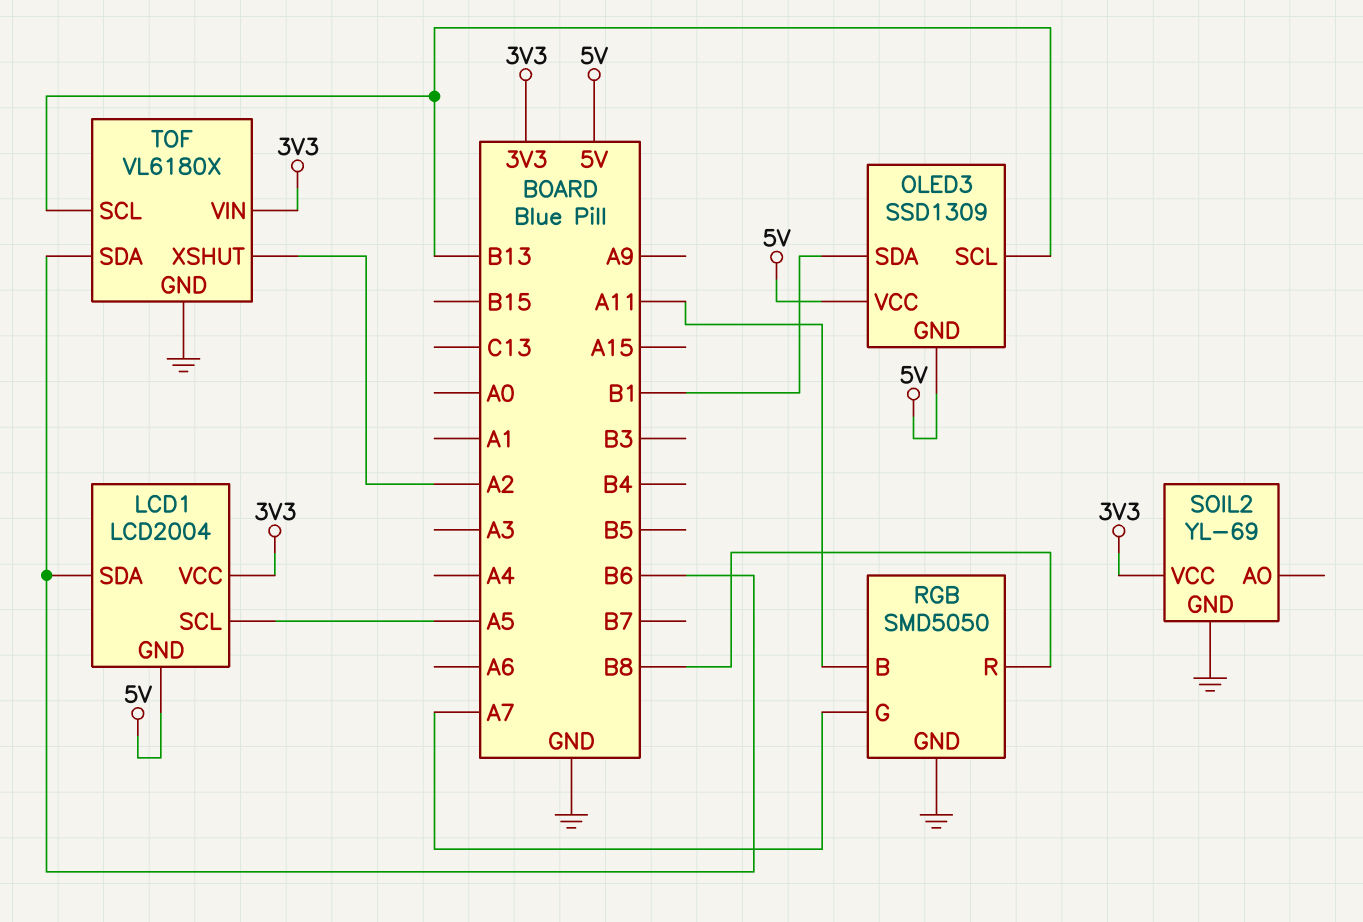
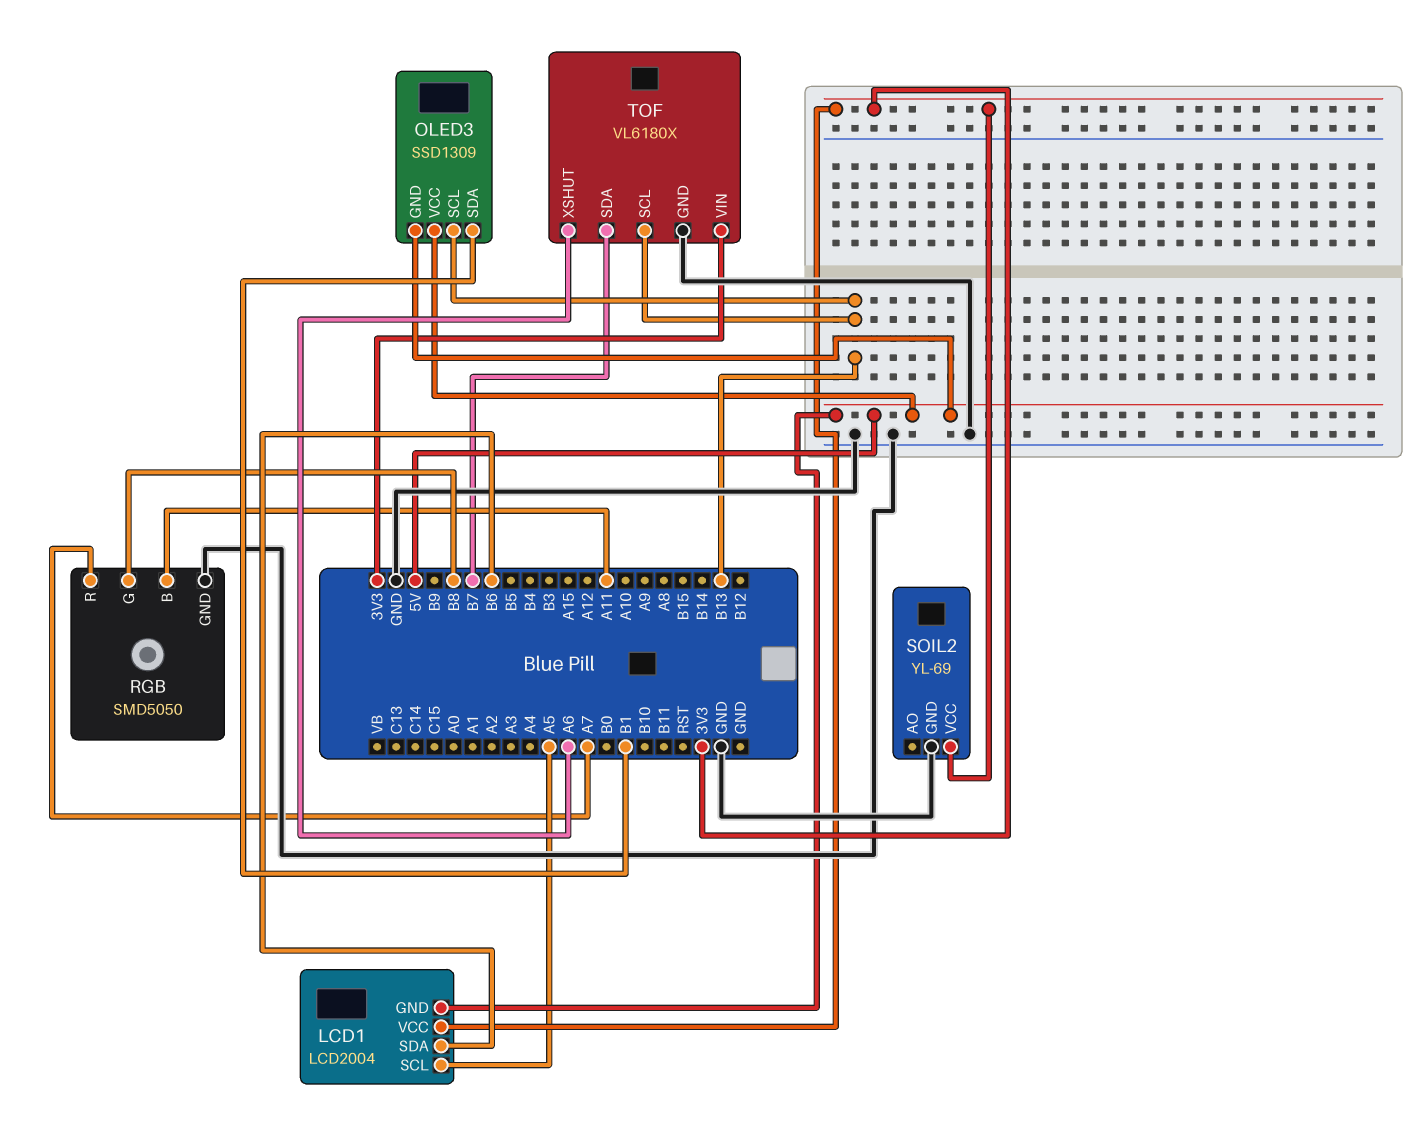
RGB pin G: A7 -> B8
RGB pin R: B8 -> A7
TOF pin SDA: B6 -> B7
TOF pin XSHUT: A2 -> A6

